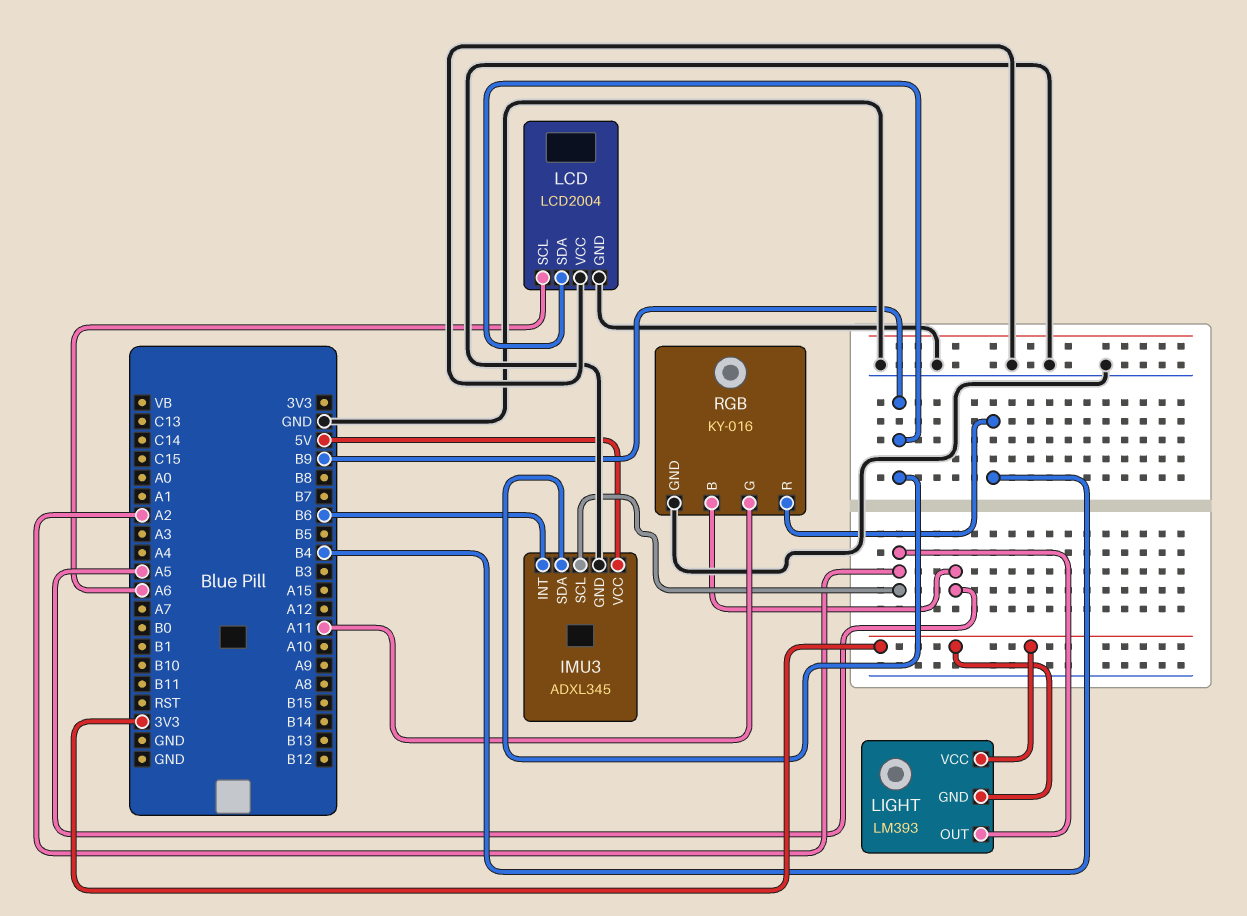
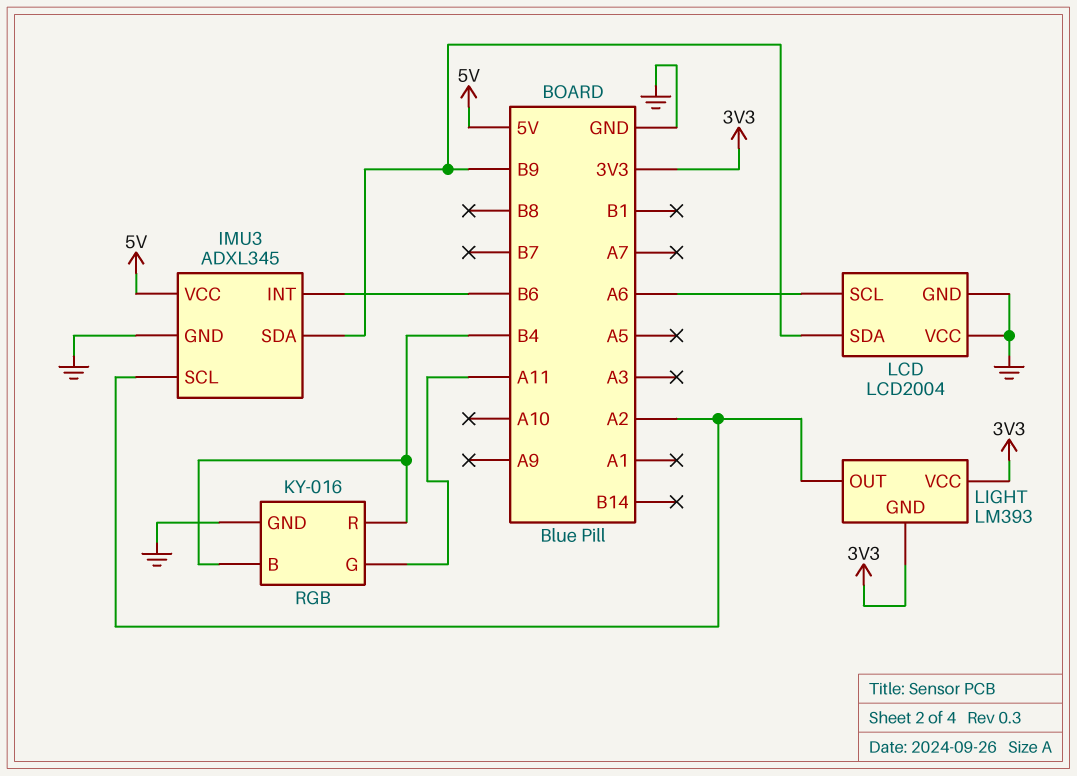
RGB pin B: A5 -> B4

